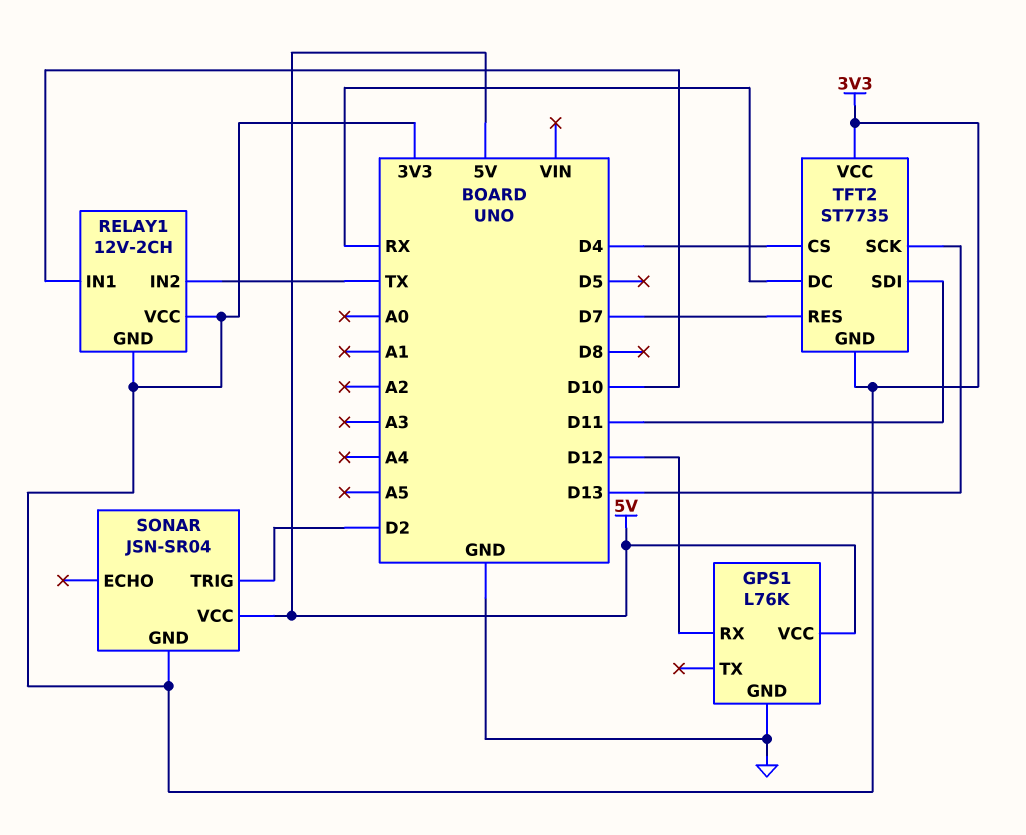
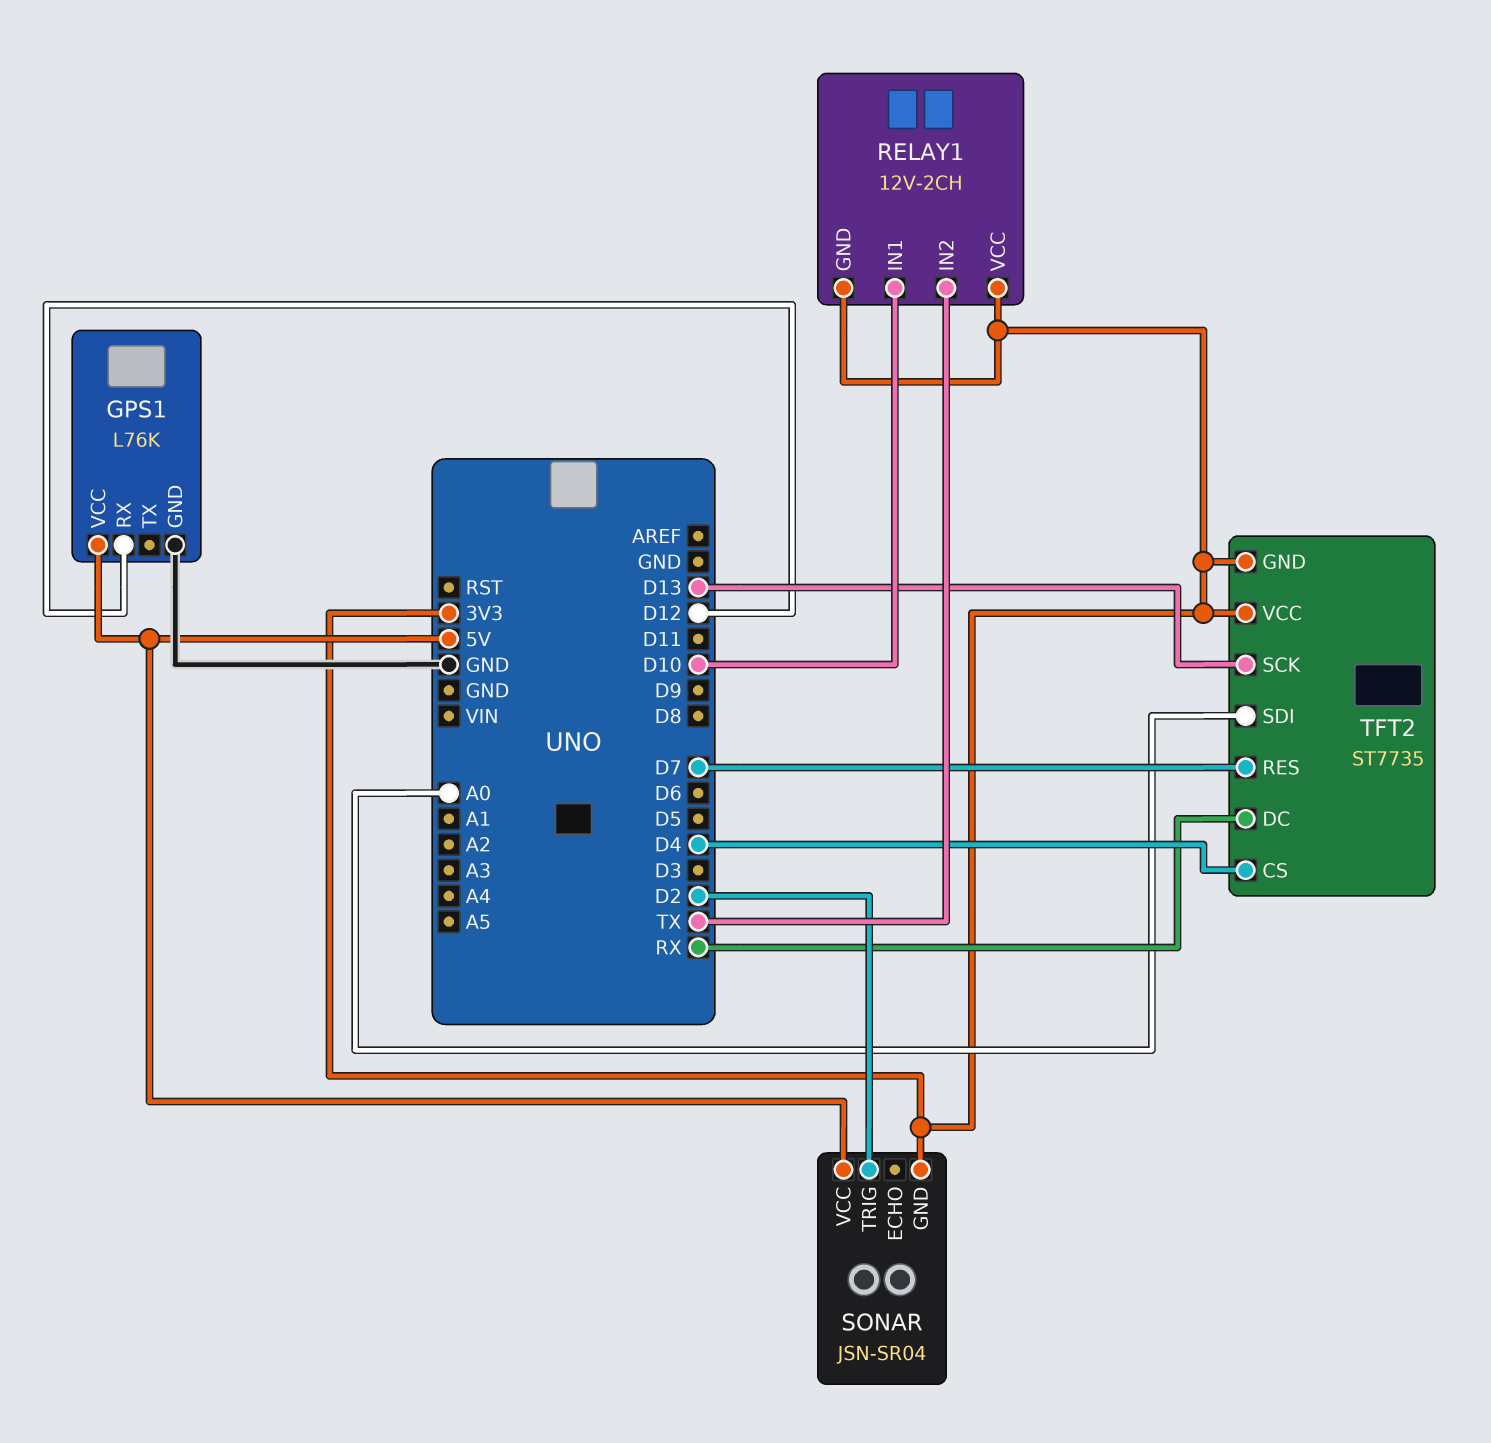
TFT2 pin SDI: D11 -> A0

